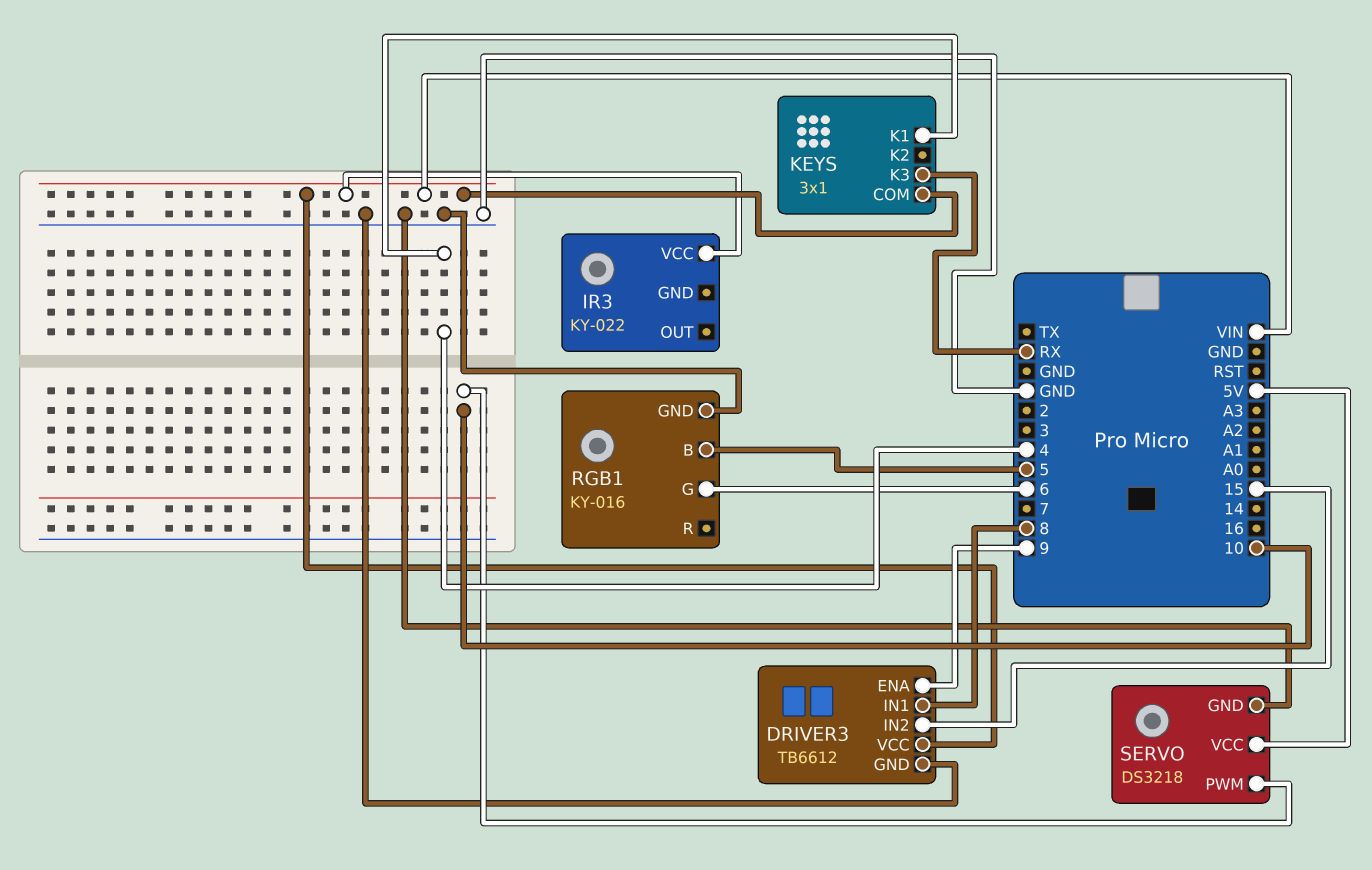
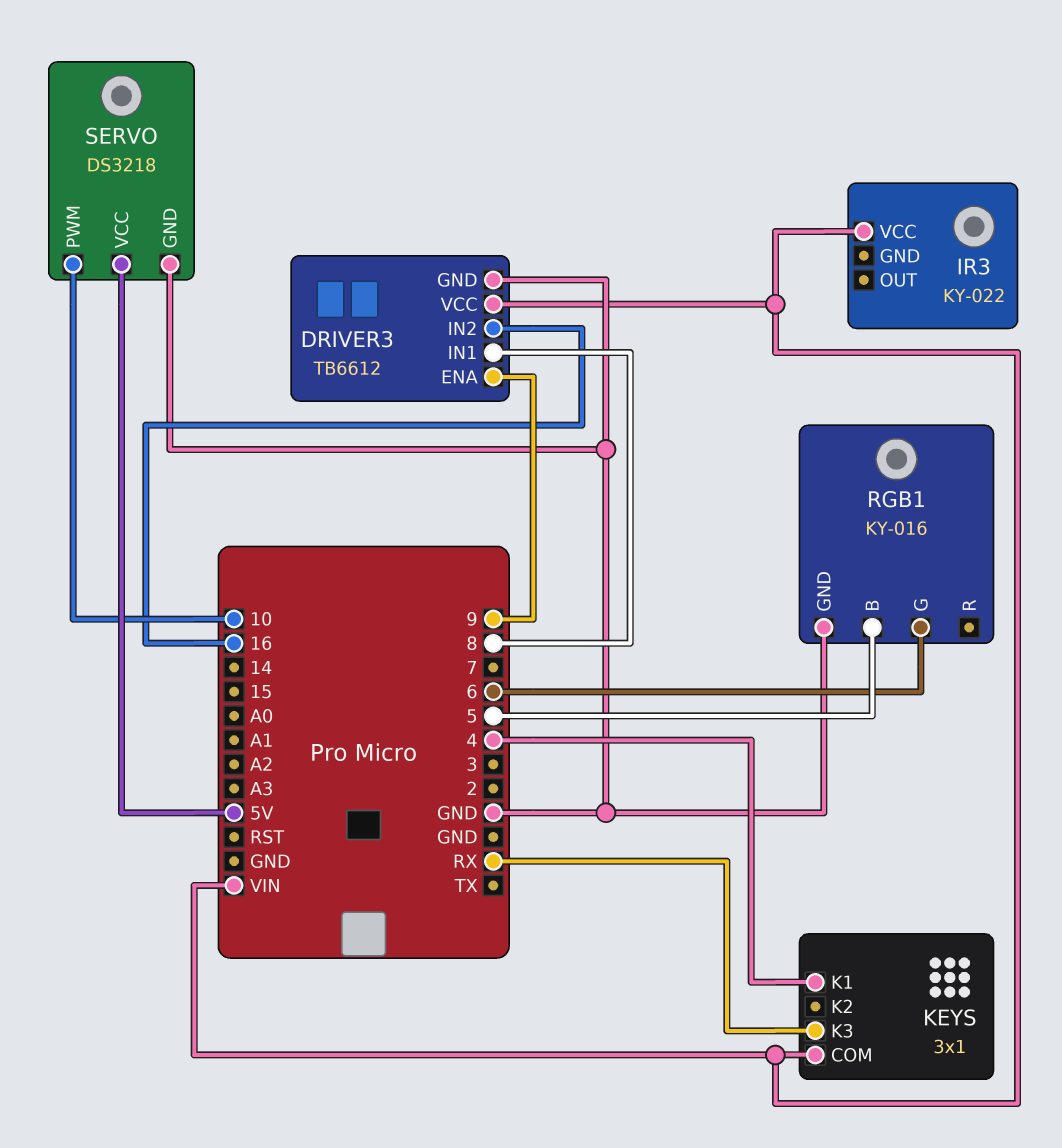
DRIVER3 pin IN2: 15 -> 16

